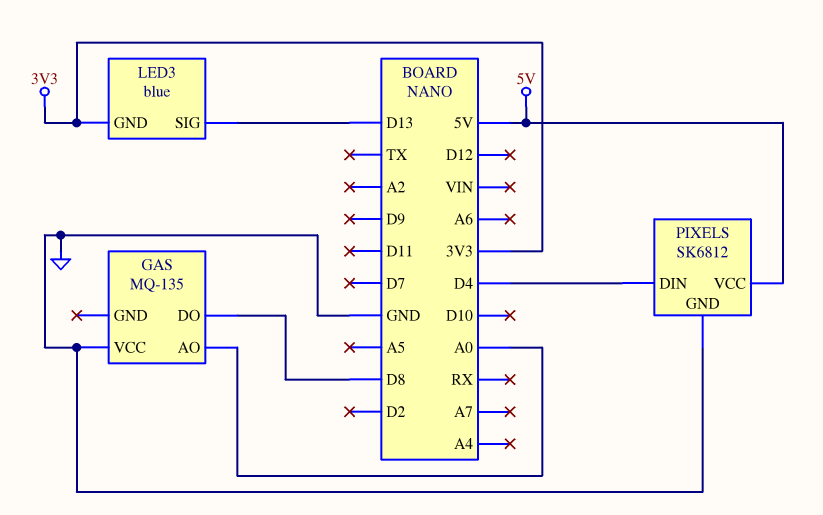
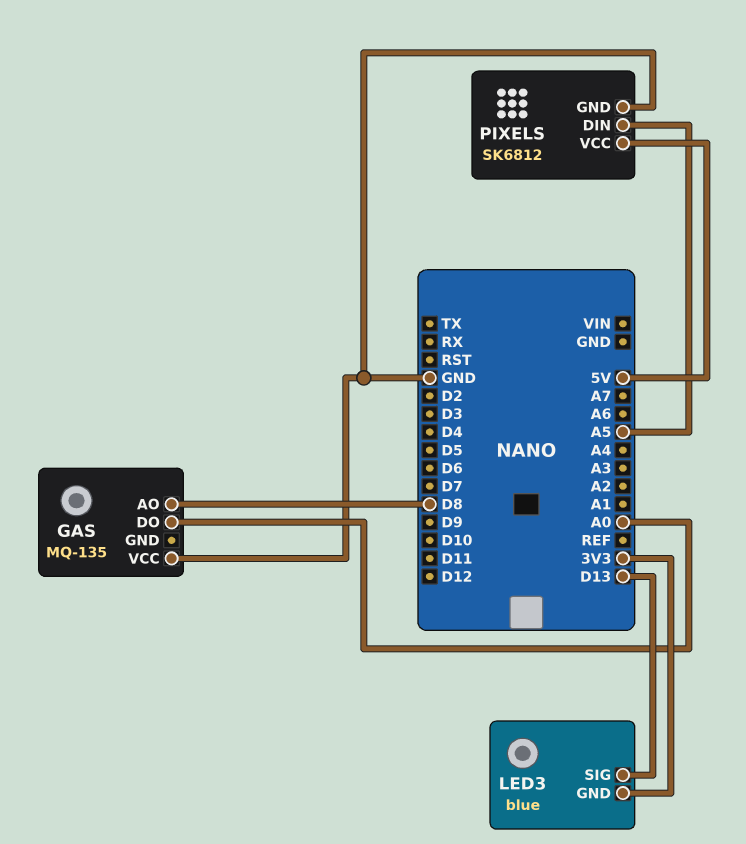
GAS pin AO: A0 -> D8
GAS pin DO: D8 -> A0
PIXELS pin DIN: D4 -> A5

